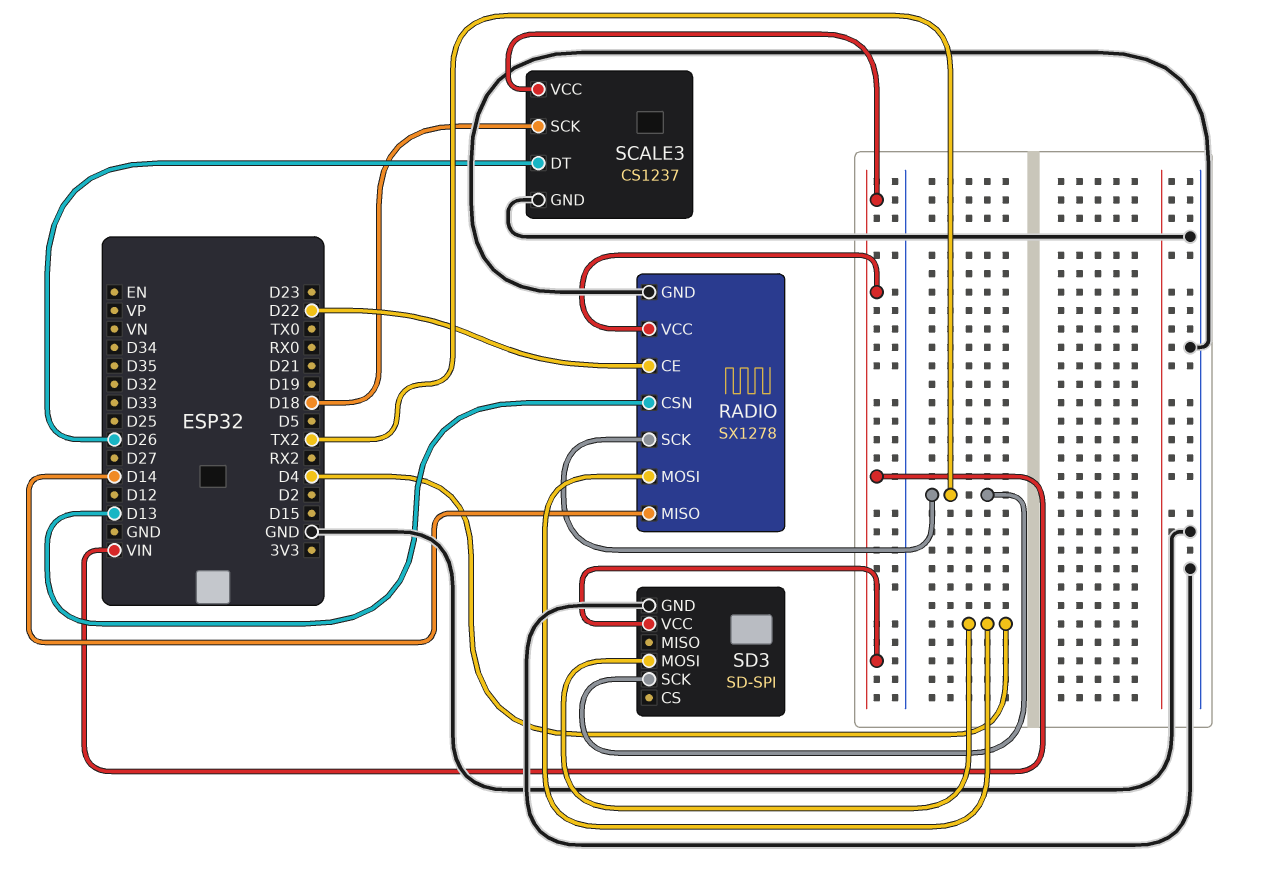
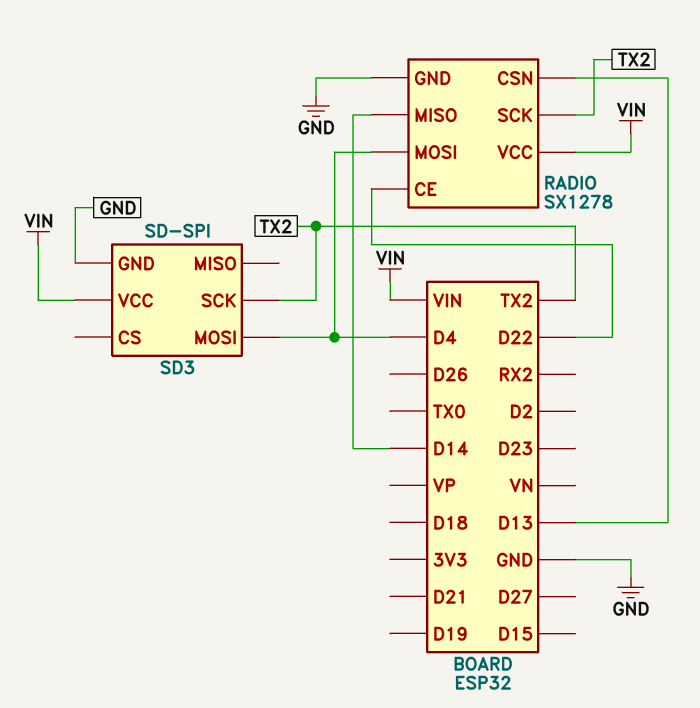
SCALE3: CS1237 -> none
SCALE3 pin DT: D26 -> none
SCALE3 pin GND: GND -> none
SCALE3 pin SCK: D18 -> none
SCALE3 pin VCC: VIN -> none

